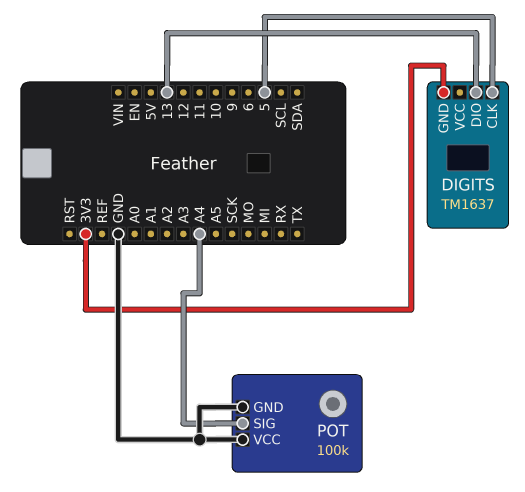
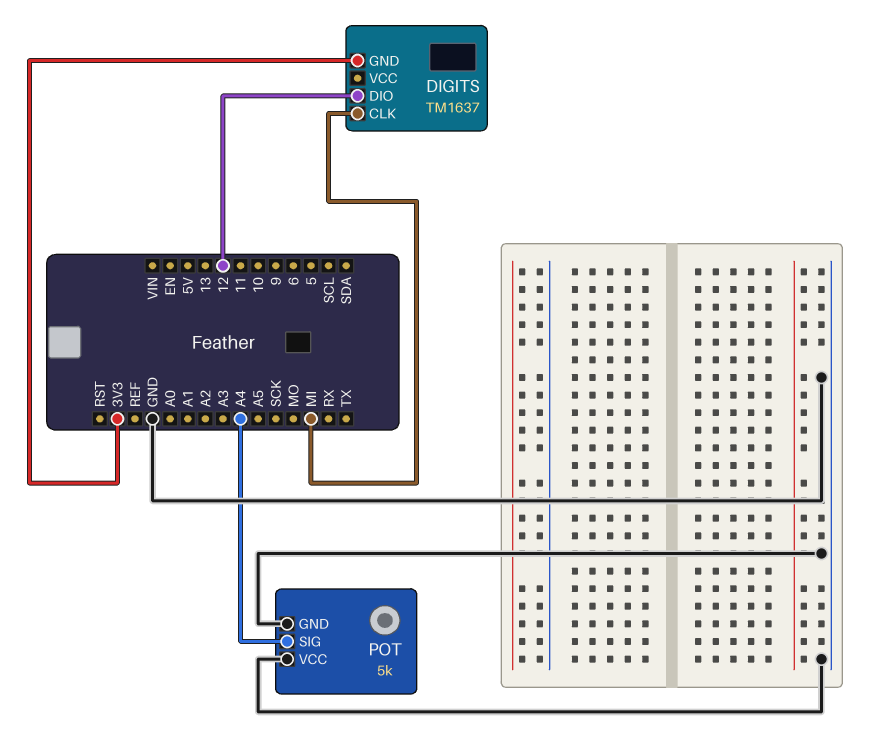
DIGITS pin CLK: 5 -> MI
DIGITS pin DIO: 13 -> 12
POT: 100k -> 5k

